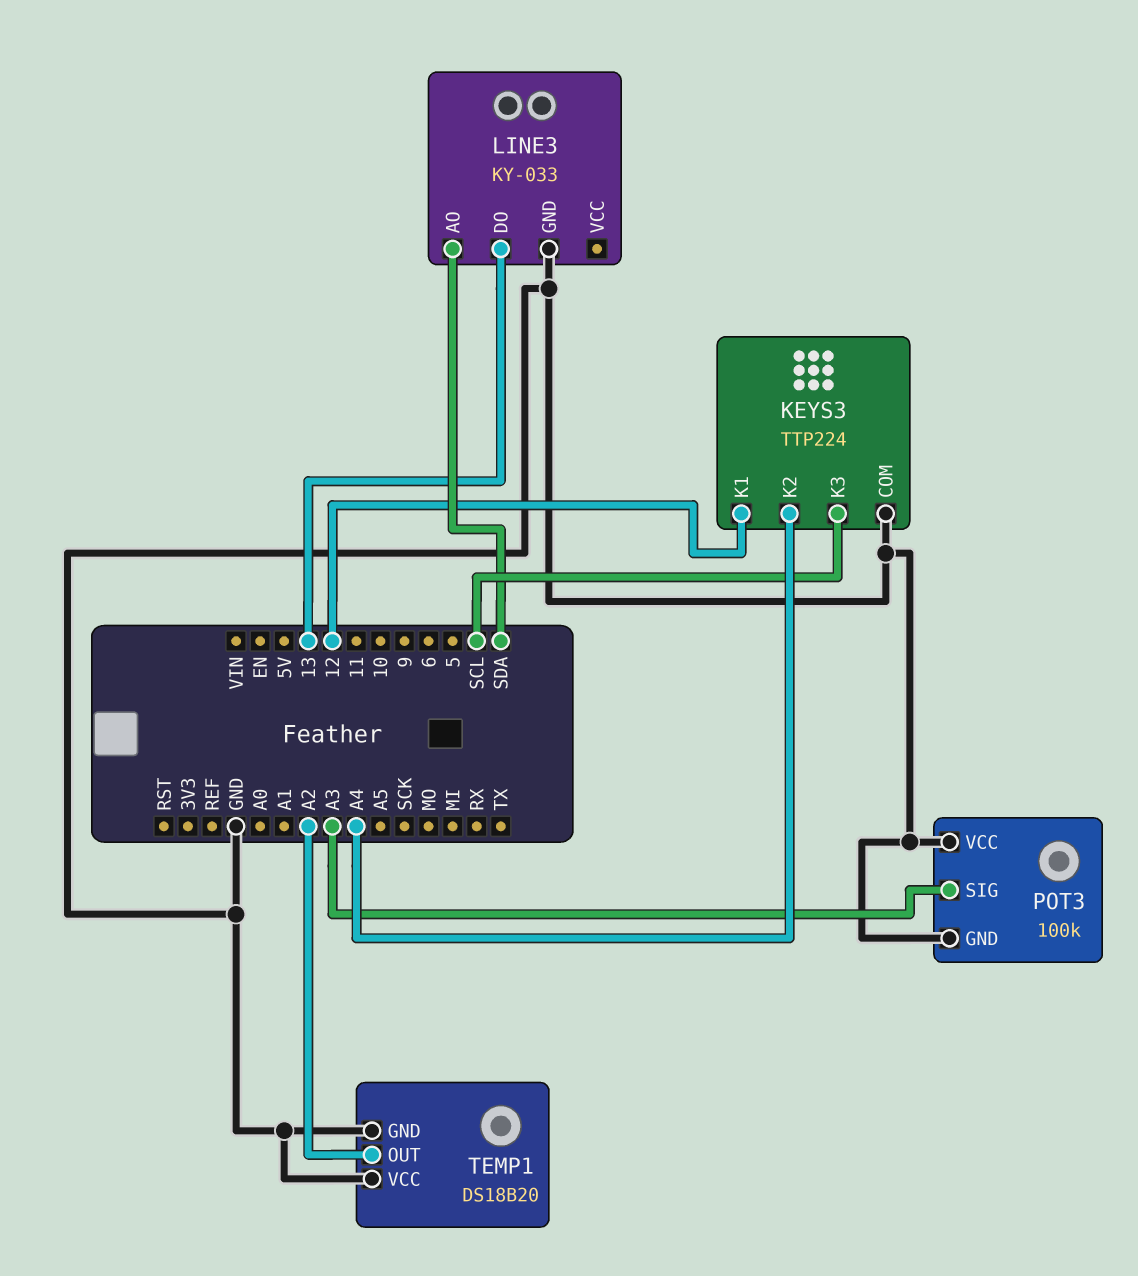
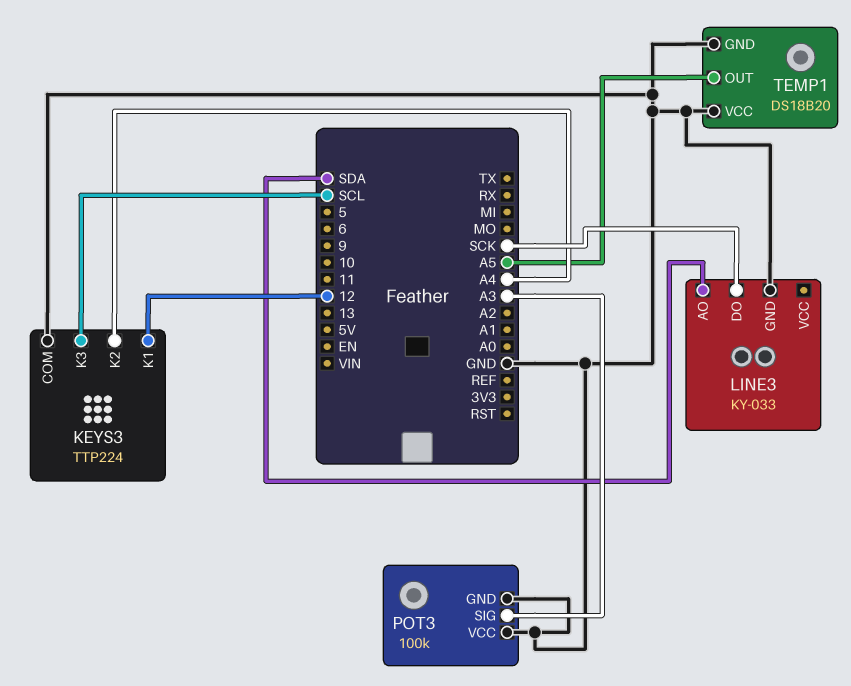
LINE3 pin DO: 13 -> SCK
TEMP1 pin OUT: A2 -> A5

